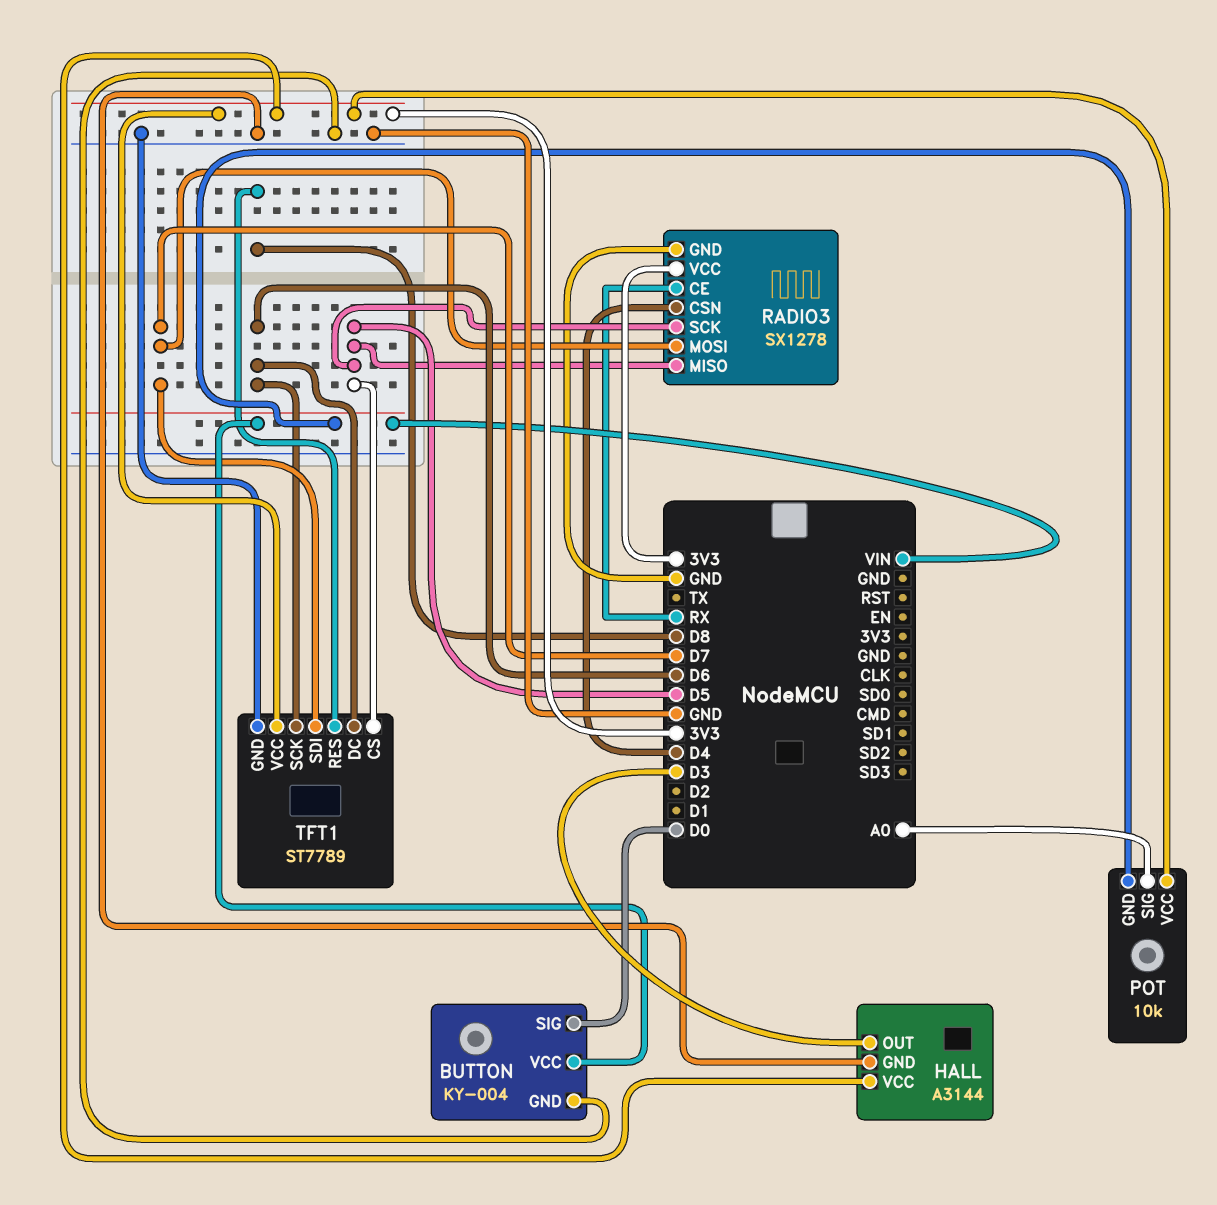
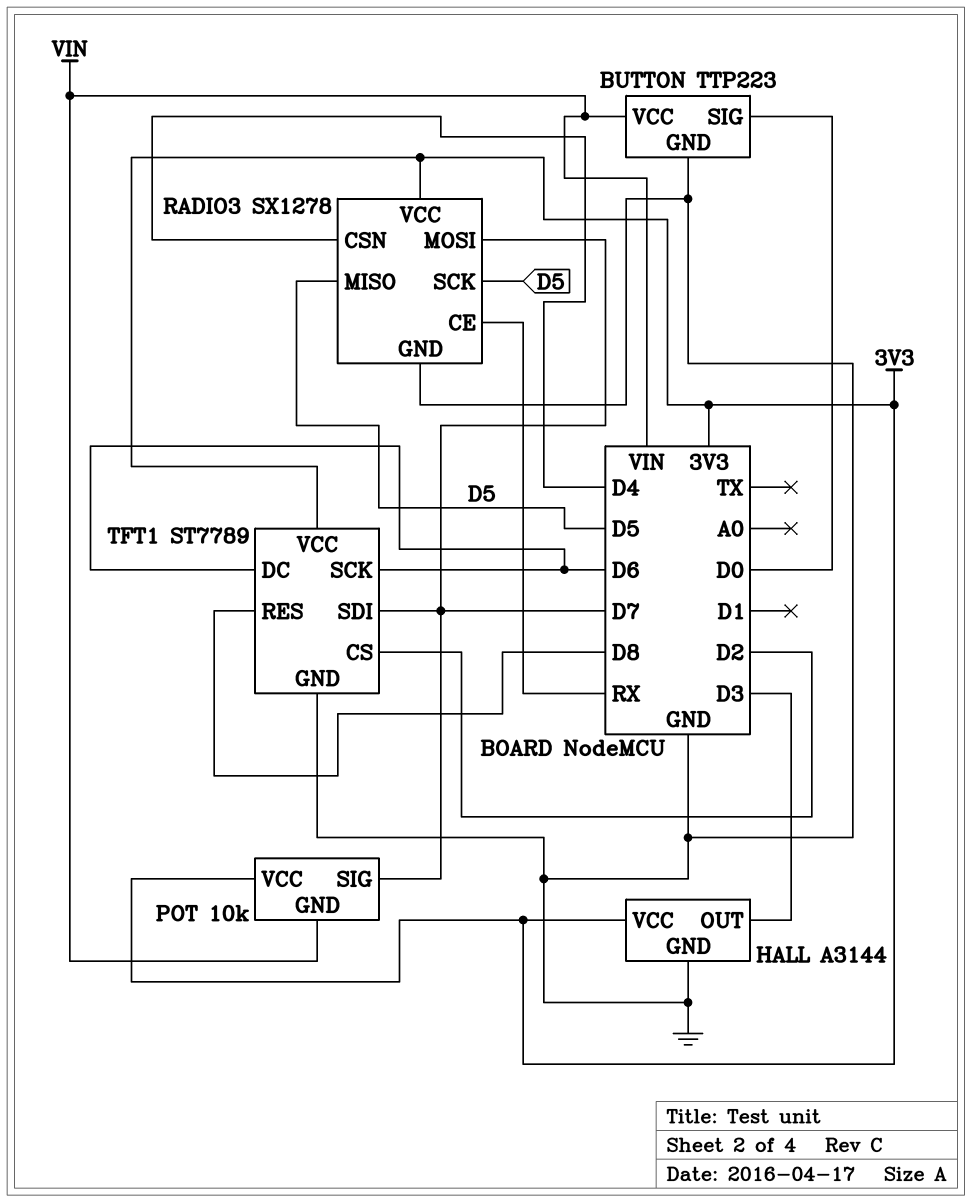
BUTTON: KY-004 -> TTP223
POT pin SIG: A0 -> D7
TFT1 pin CS: D5 -> D2

